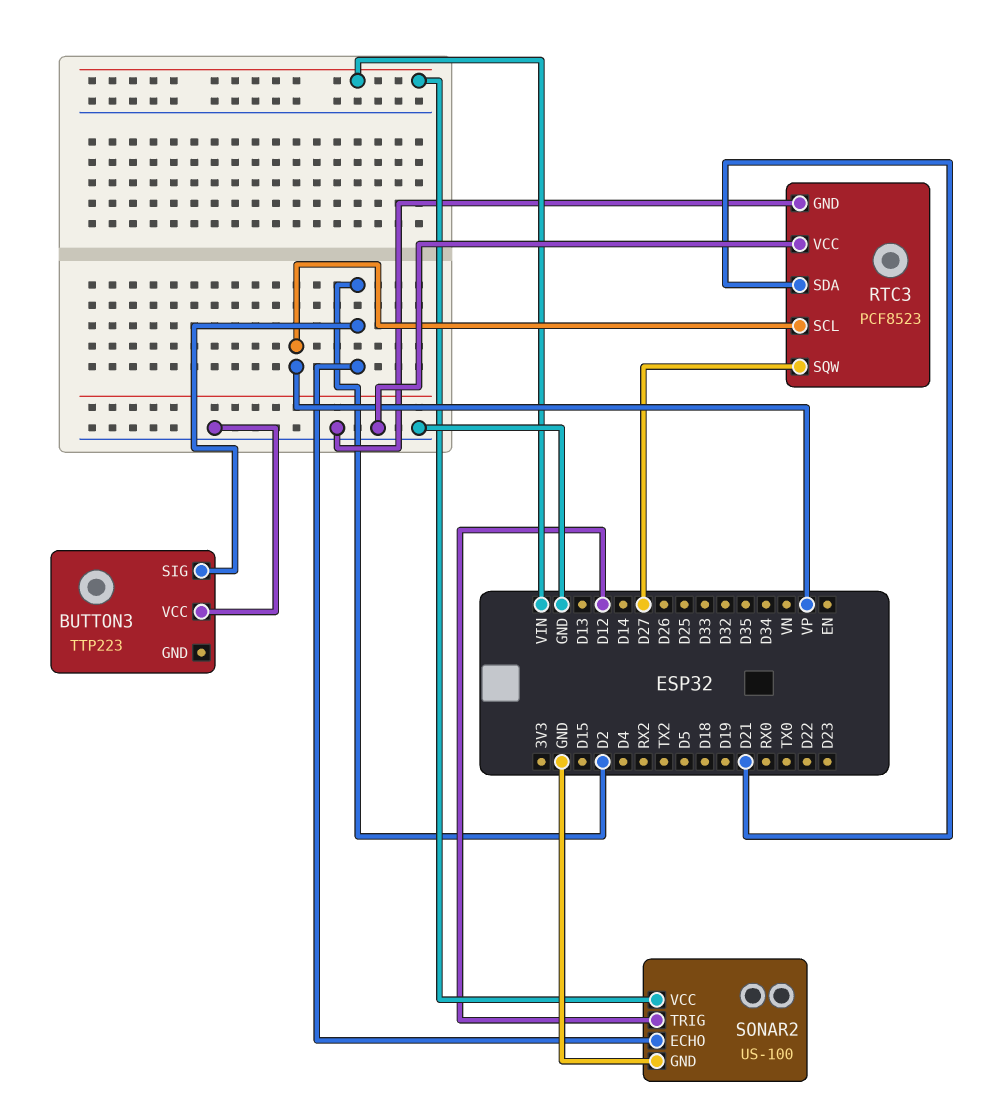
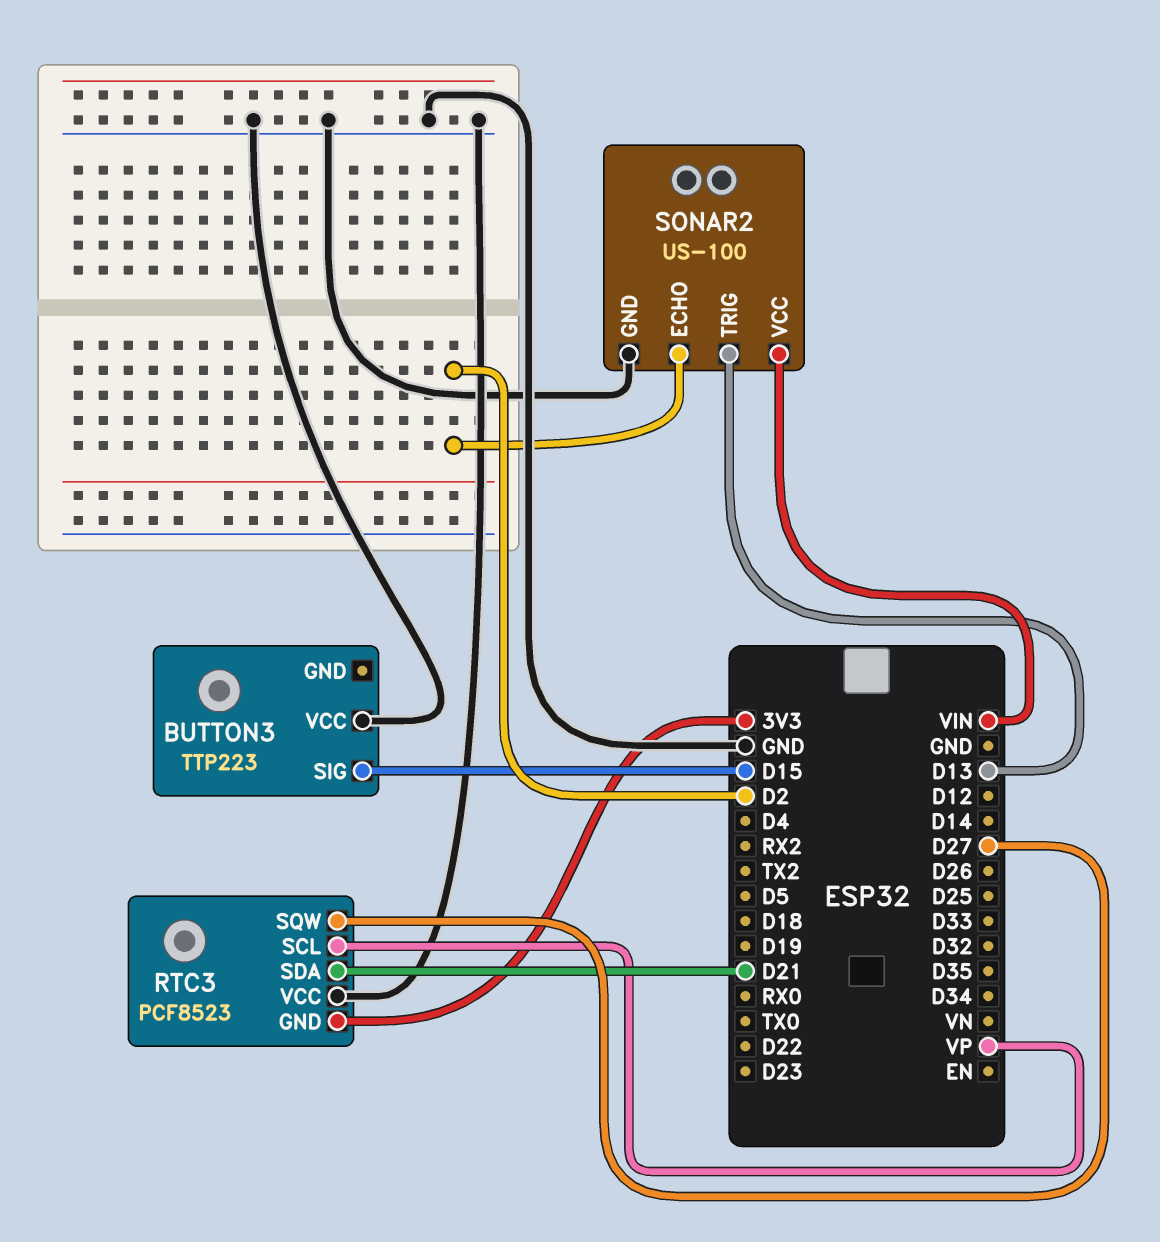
BUTTON3 pin SIG: D2 -> D15
RTC3 pin GND: GND -> 3V3
SONAR2 pin TRIG: D12 -> D13

